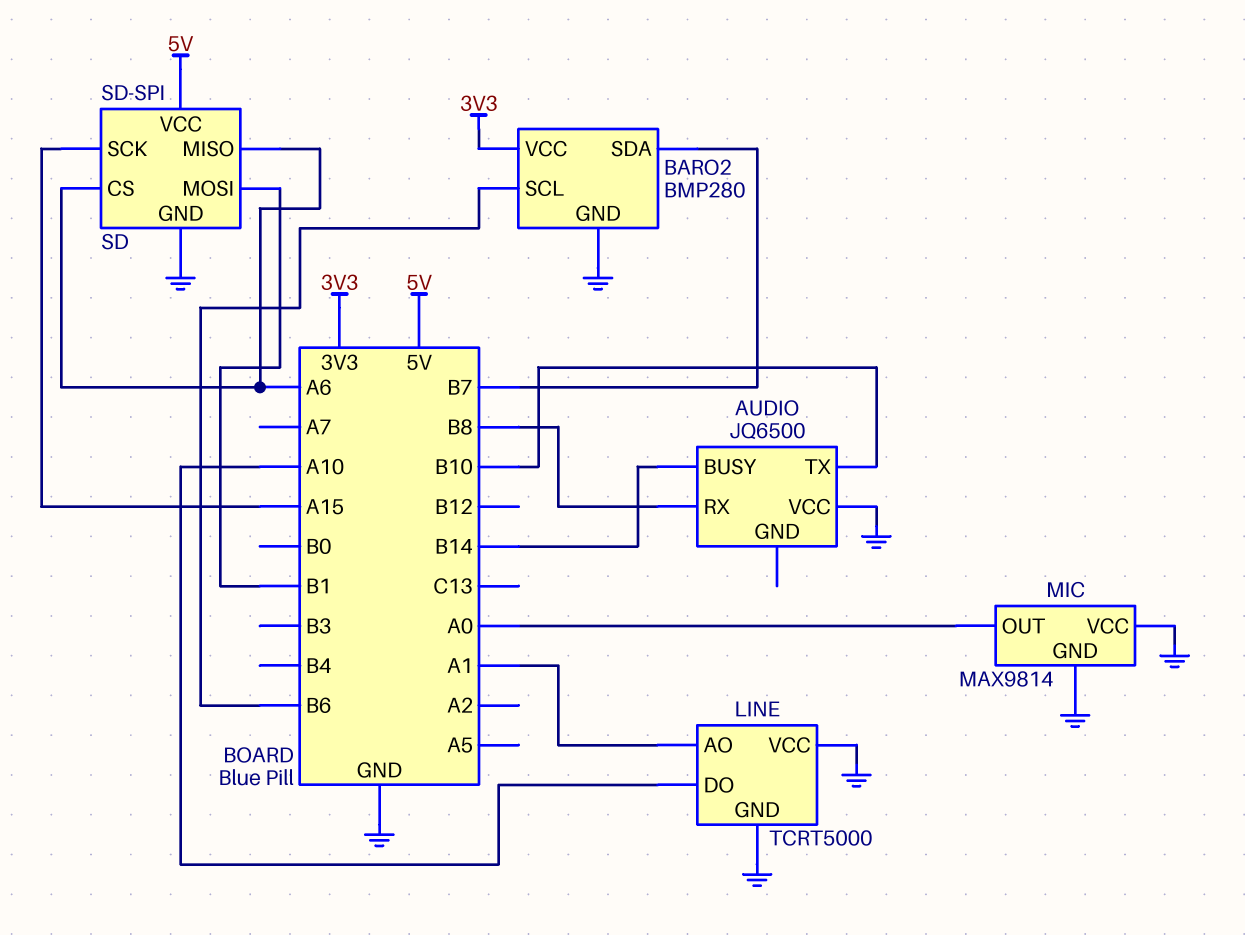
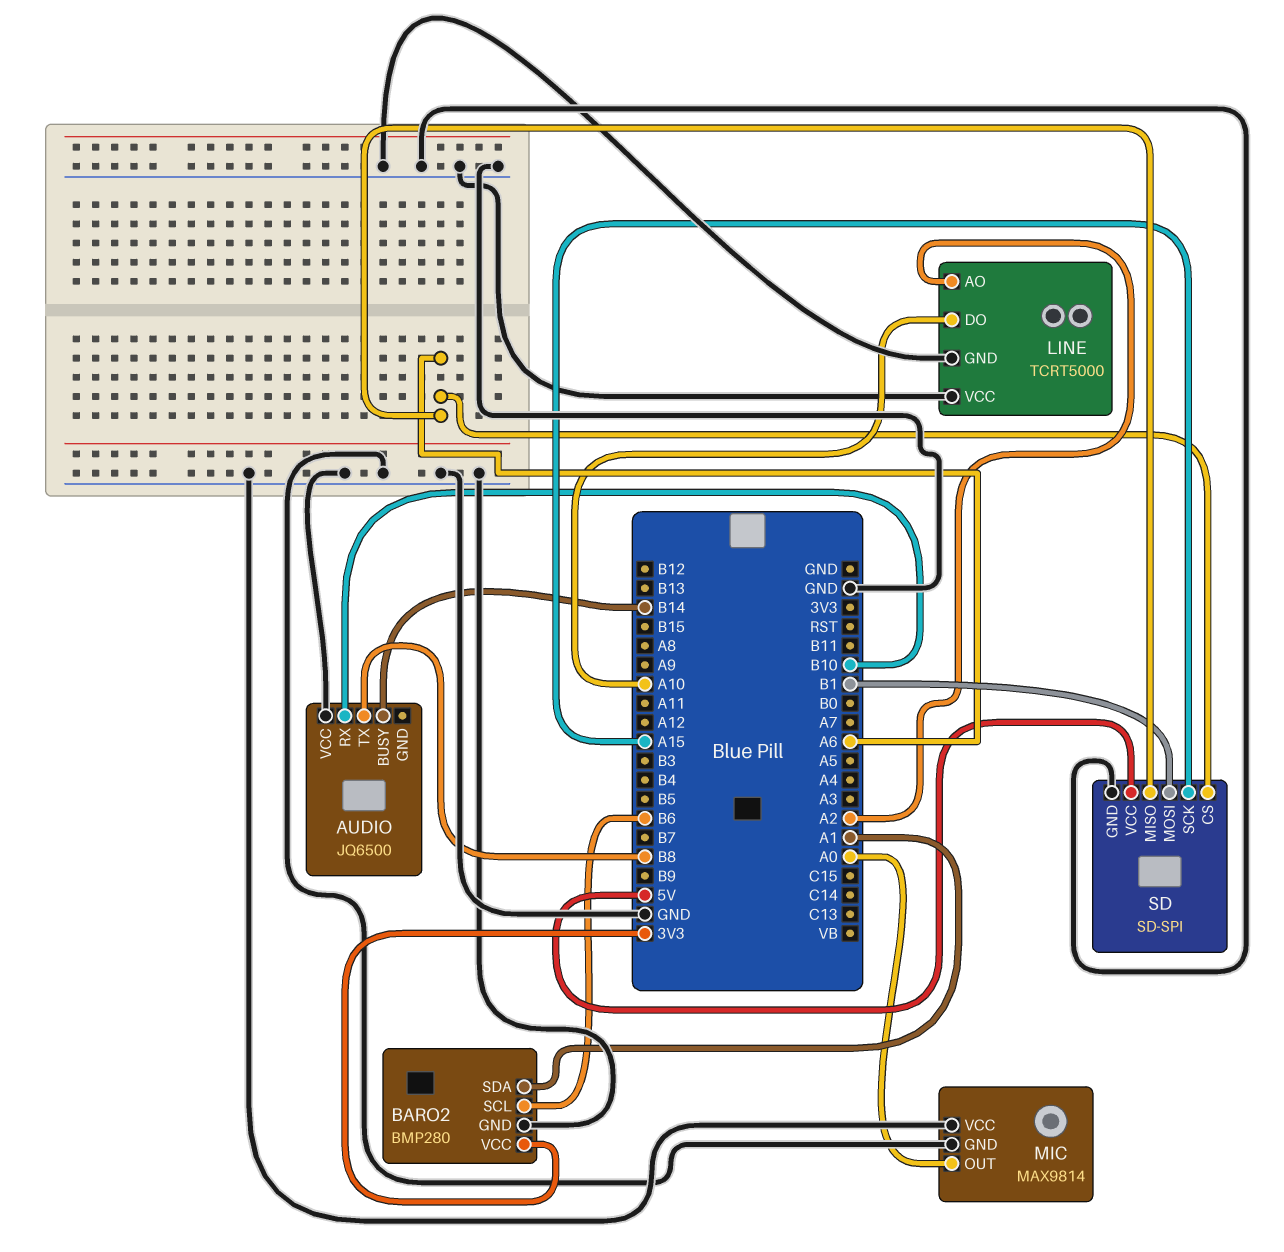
AUDIO pin RX: B8 -> B10
AUDIO pin TX: B10 -> B8
BARO2 pin SDA: B7 -> A1
LINE pin AO: A1 -> A2

